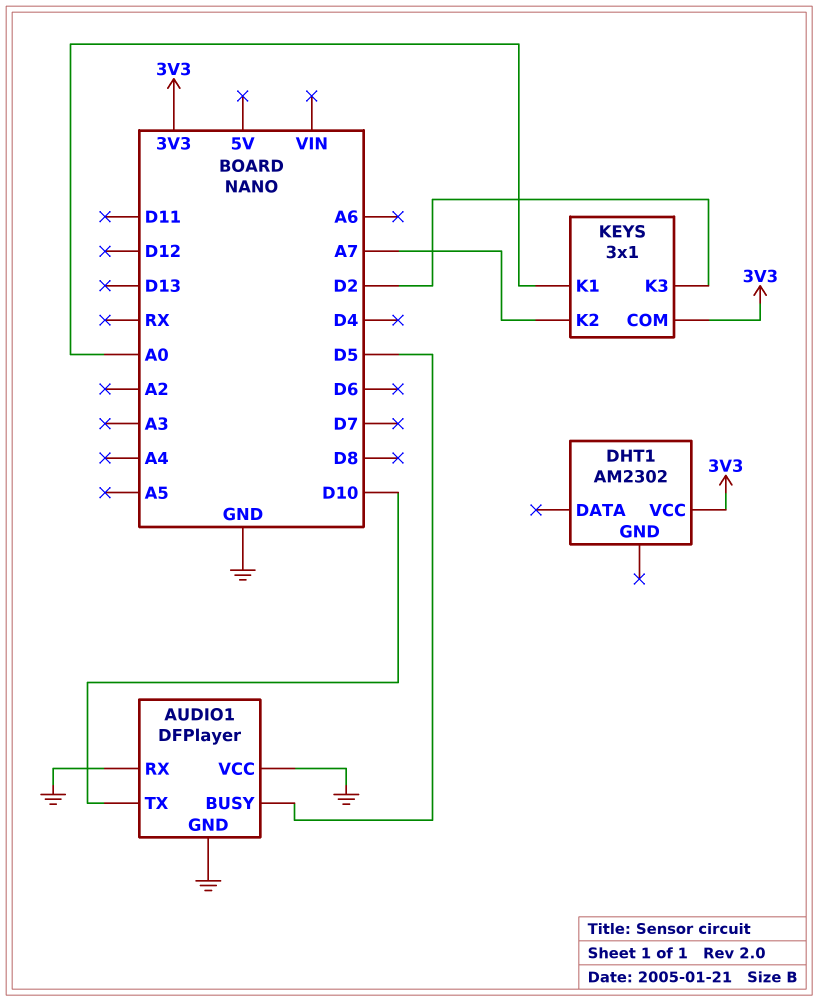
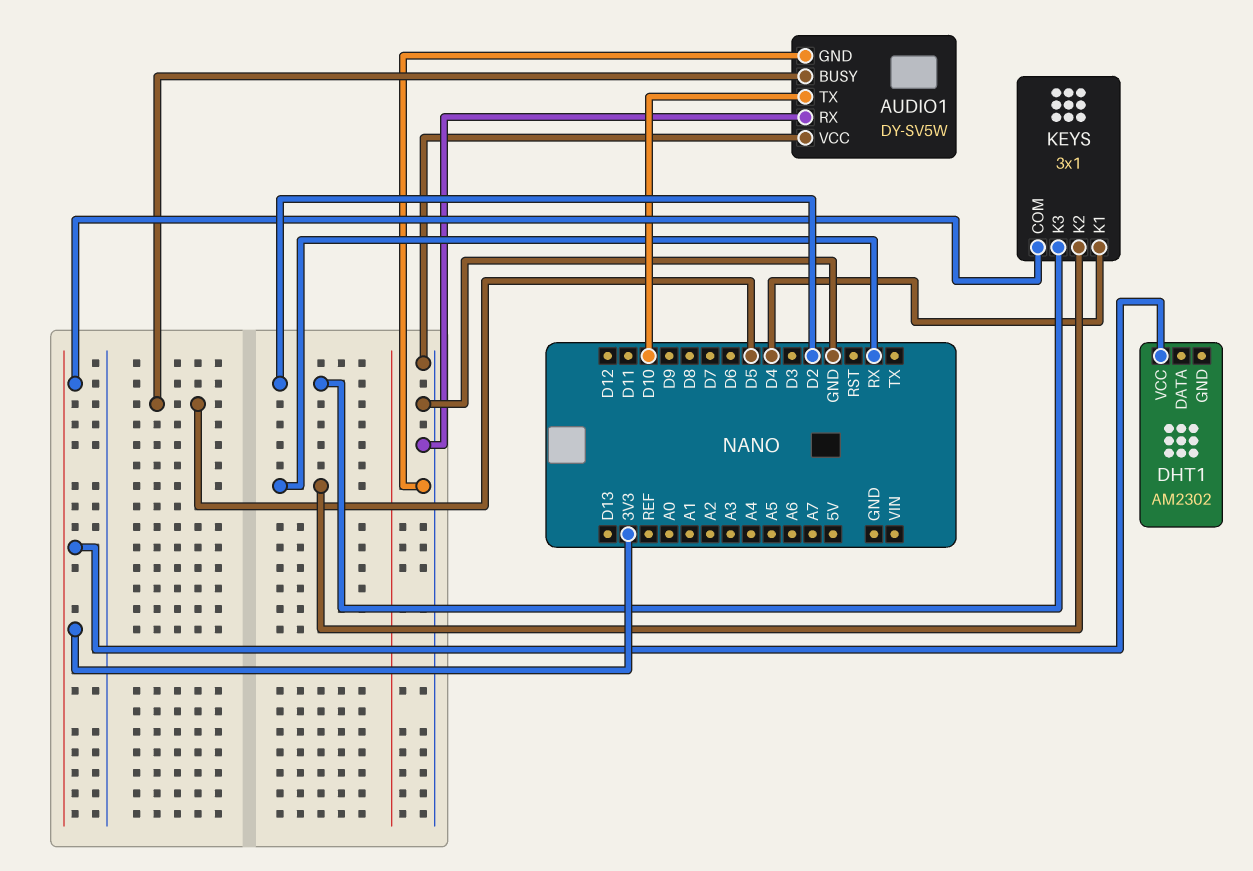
AUDIO1: DFPlayer -> DY-SV5W
KEYS pin K1: A0 -> D4
KEYS pin K2: A7 -> RX

